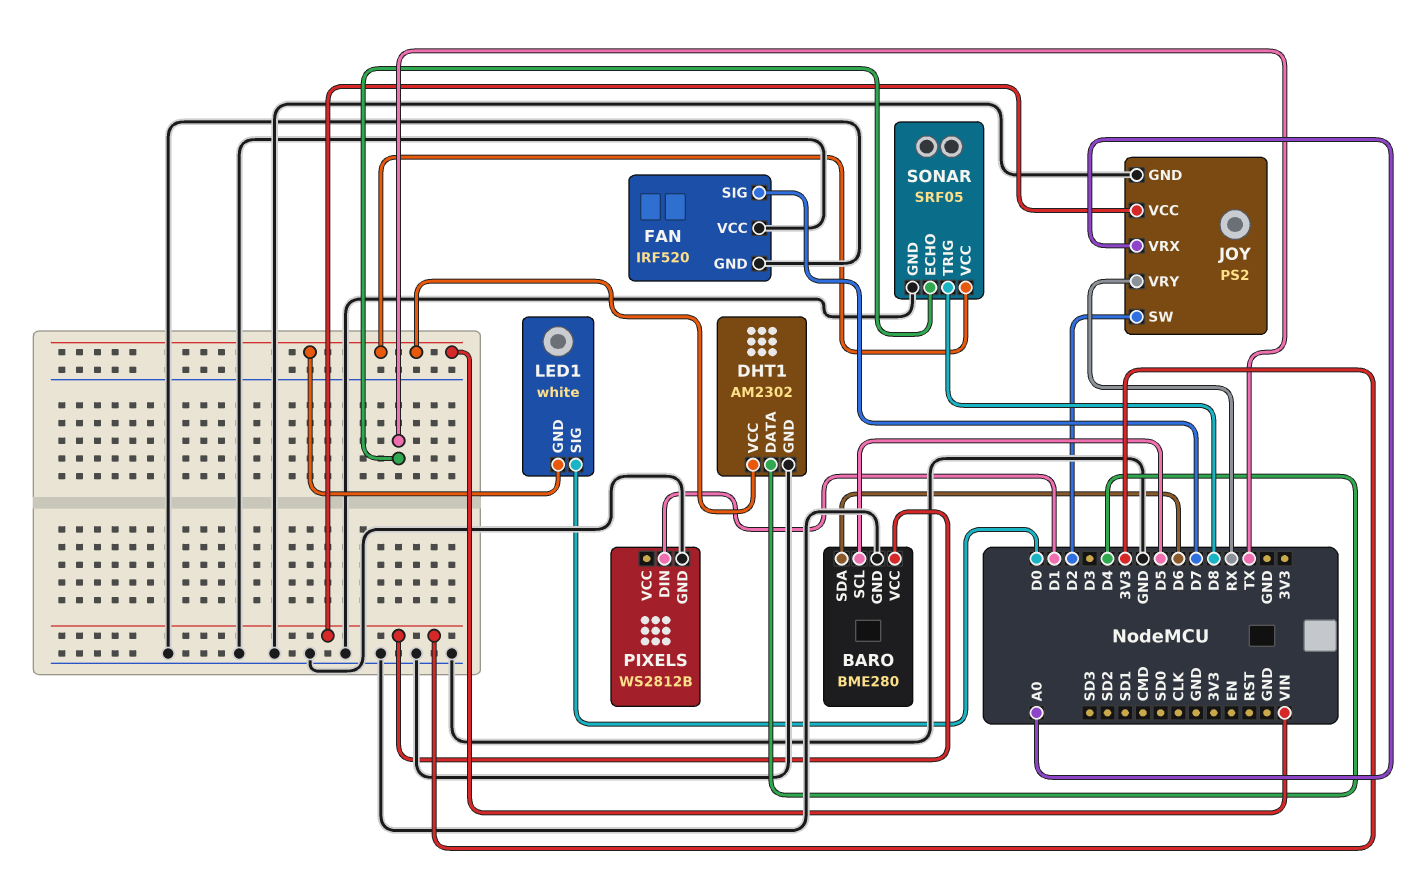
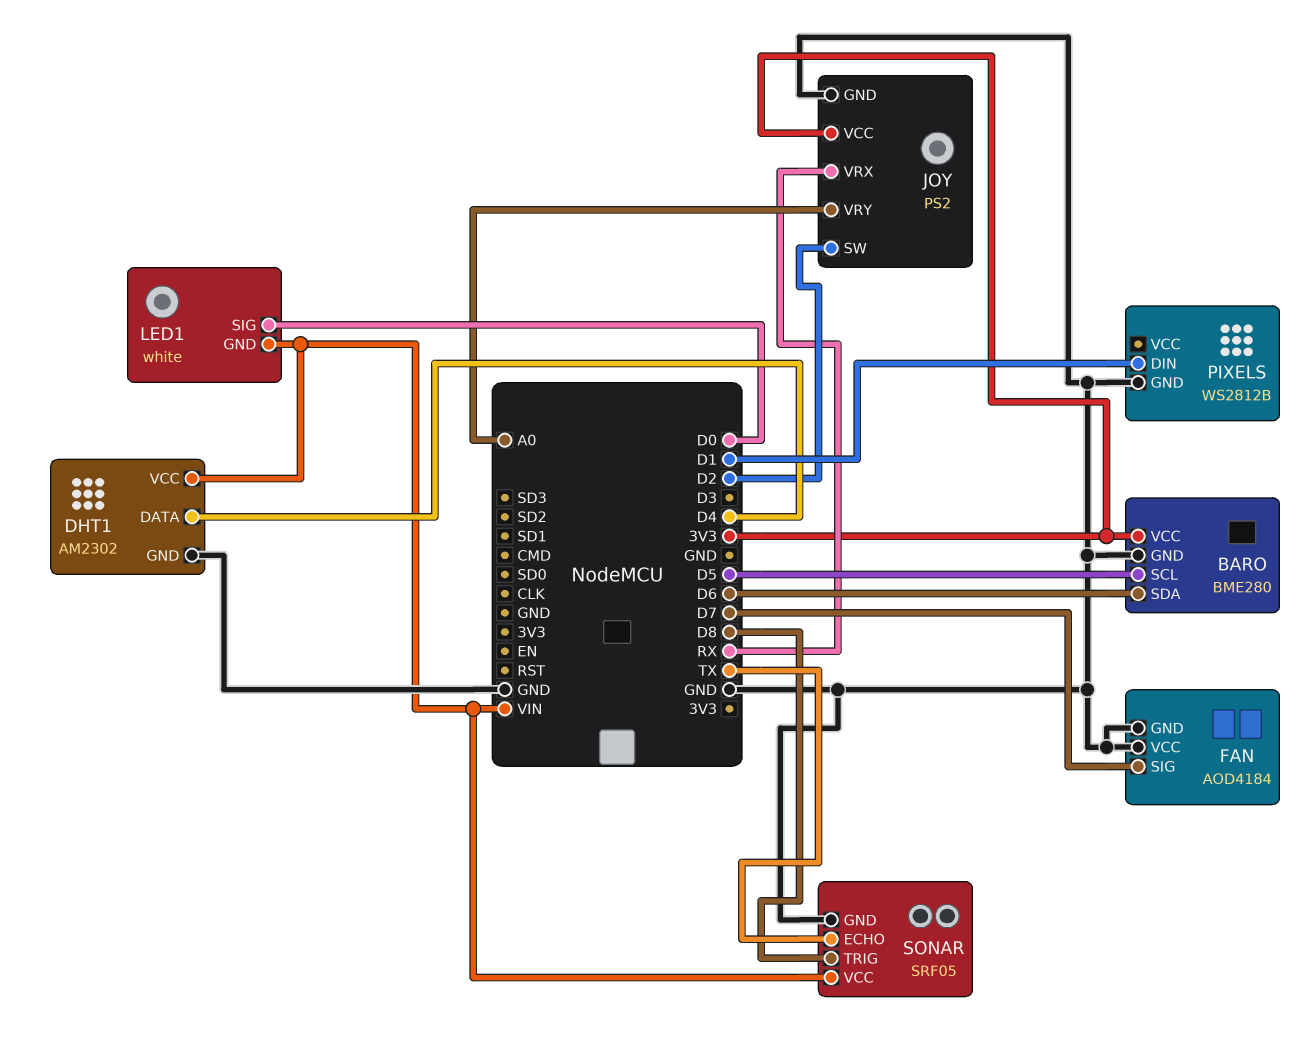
FAN: IRF520 -> AOD4184
JOY pin VRX: A0 -> RX
JOY pin VRY: RX -> A0

